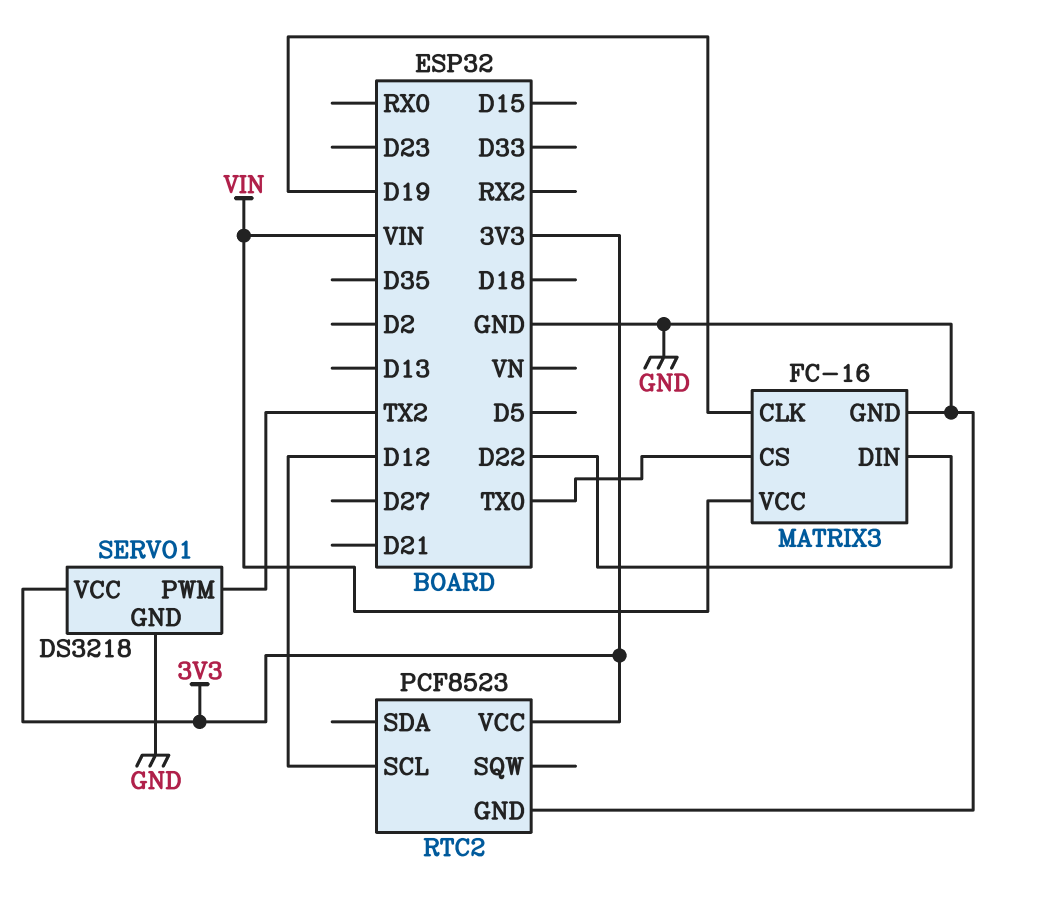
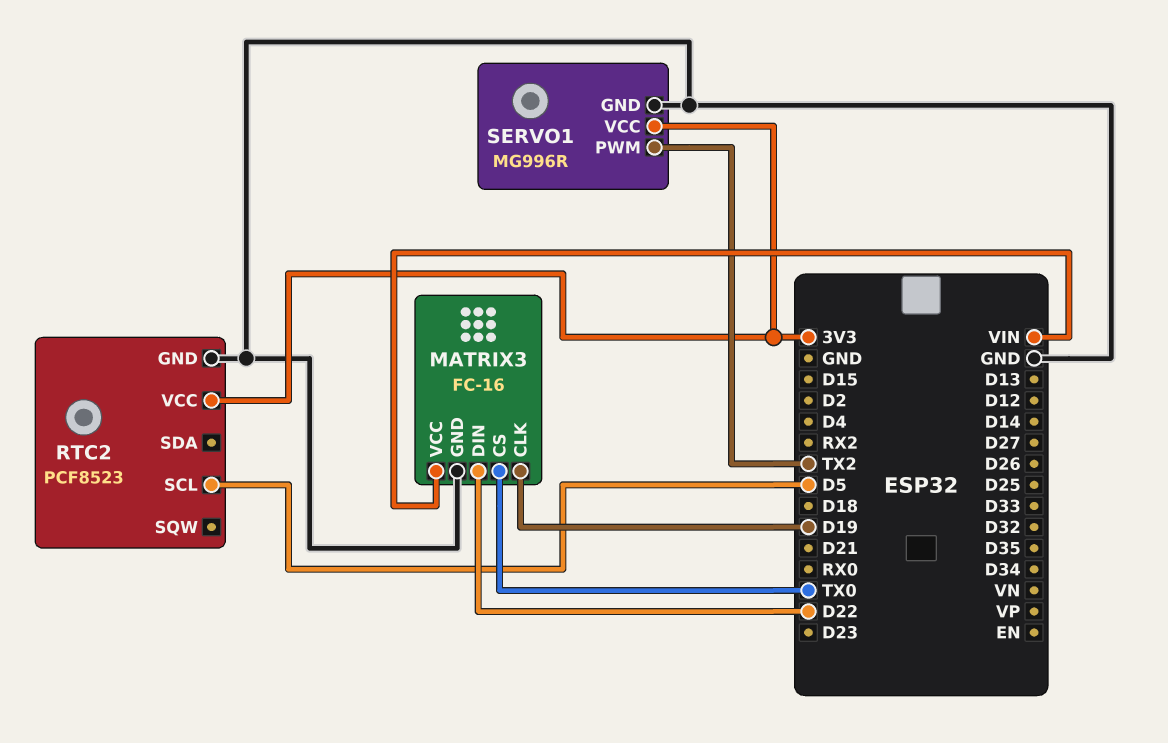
RTC2 pin SCL: D12 -> D5
SERVO1: DS3218 -> MG996R

